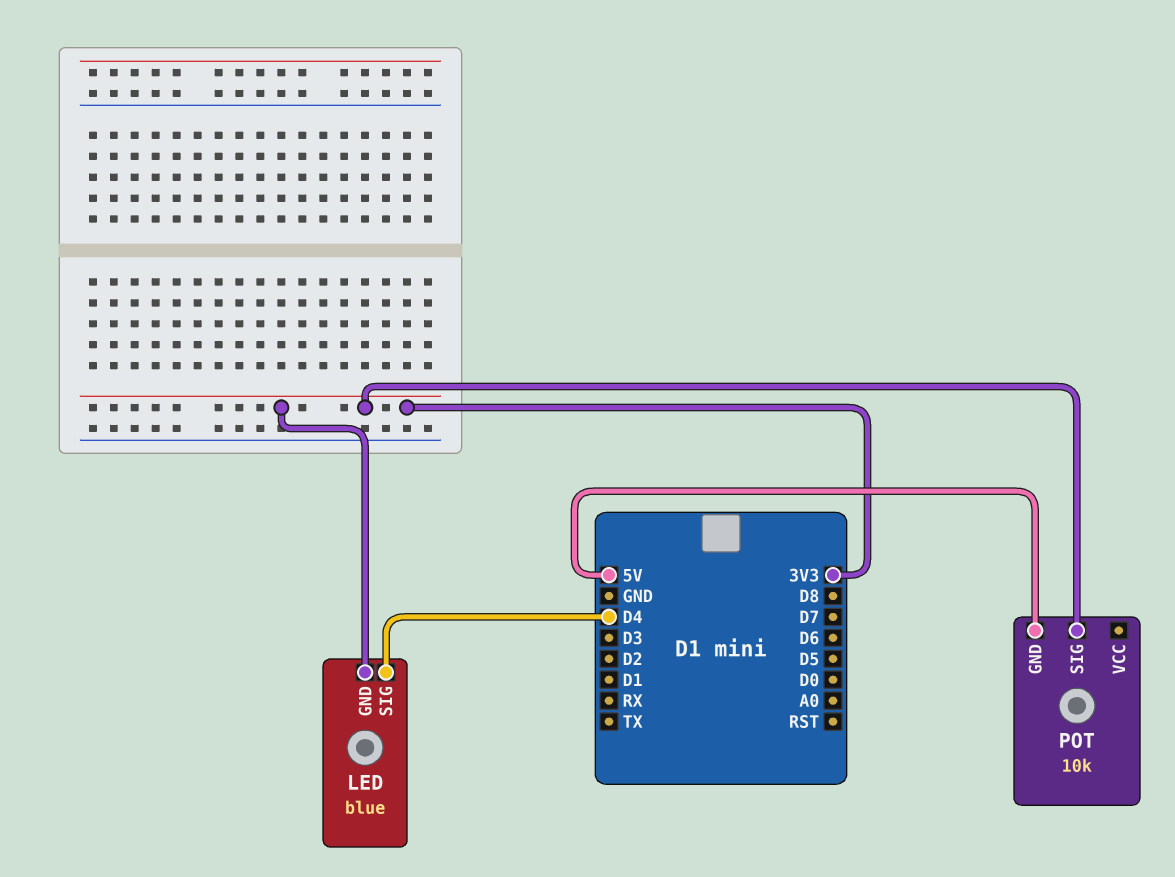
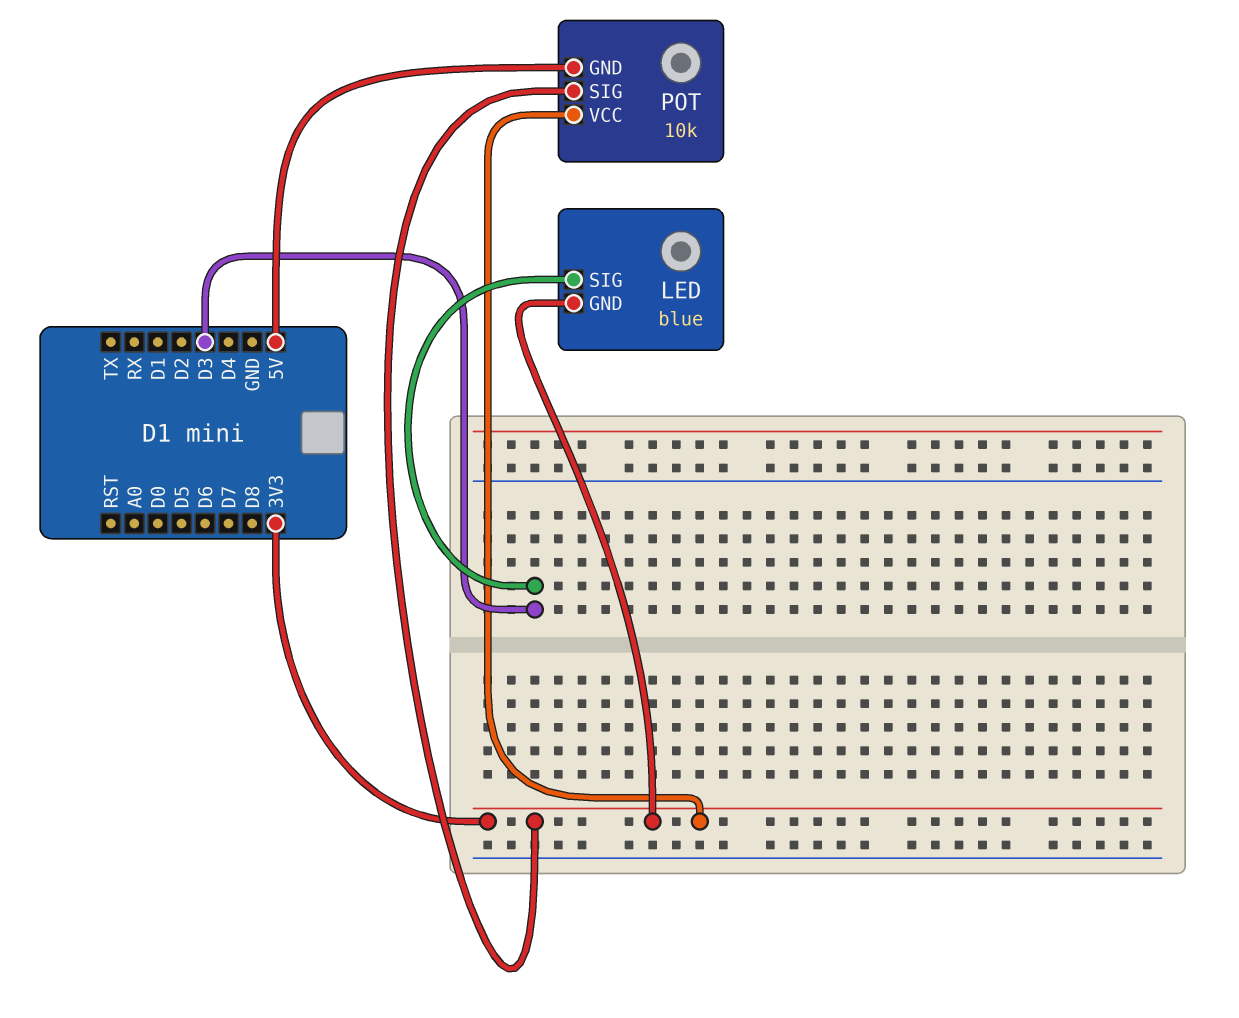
LED pin SIG: D4 -> D3
POT pin VCC: none -> 3V3

